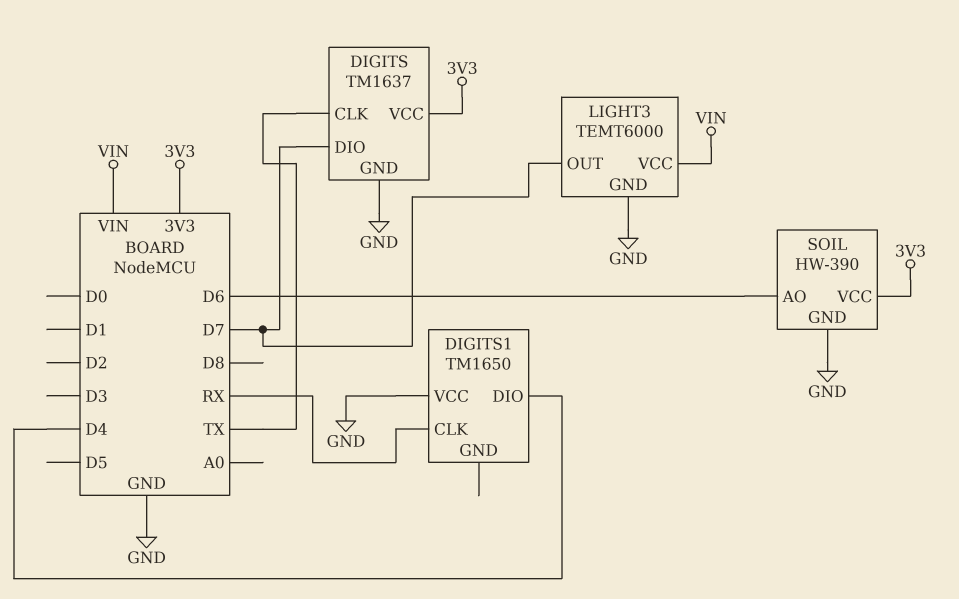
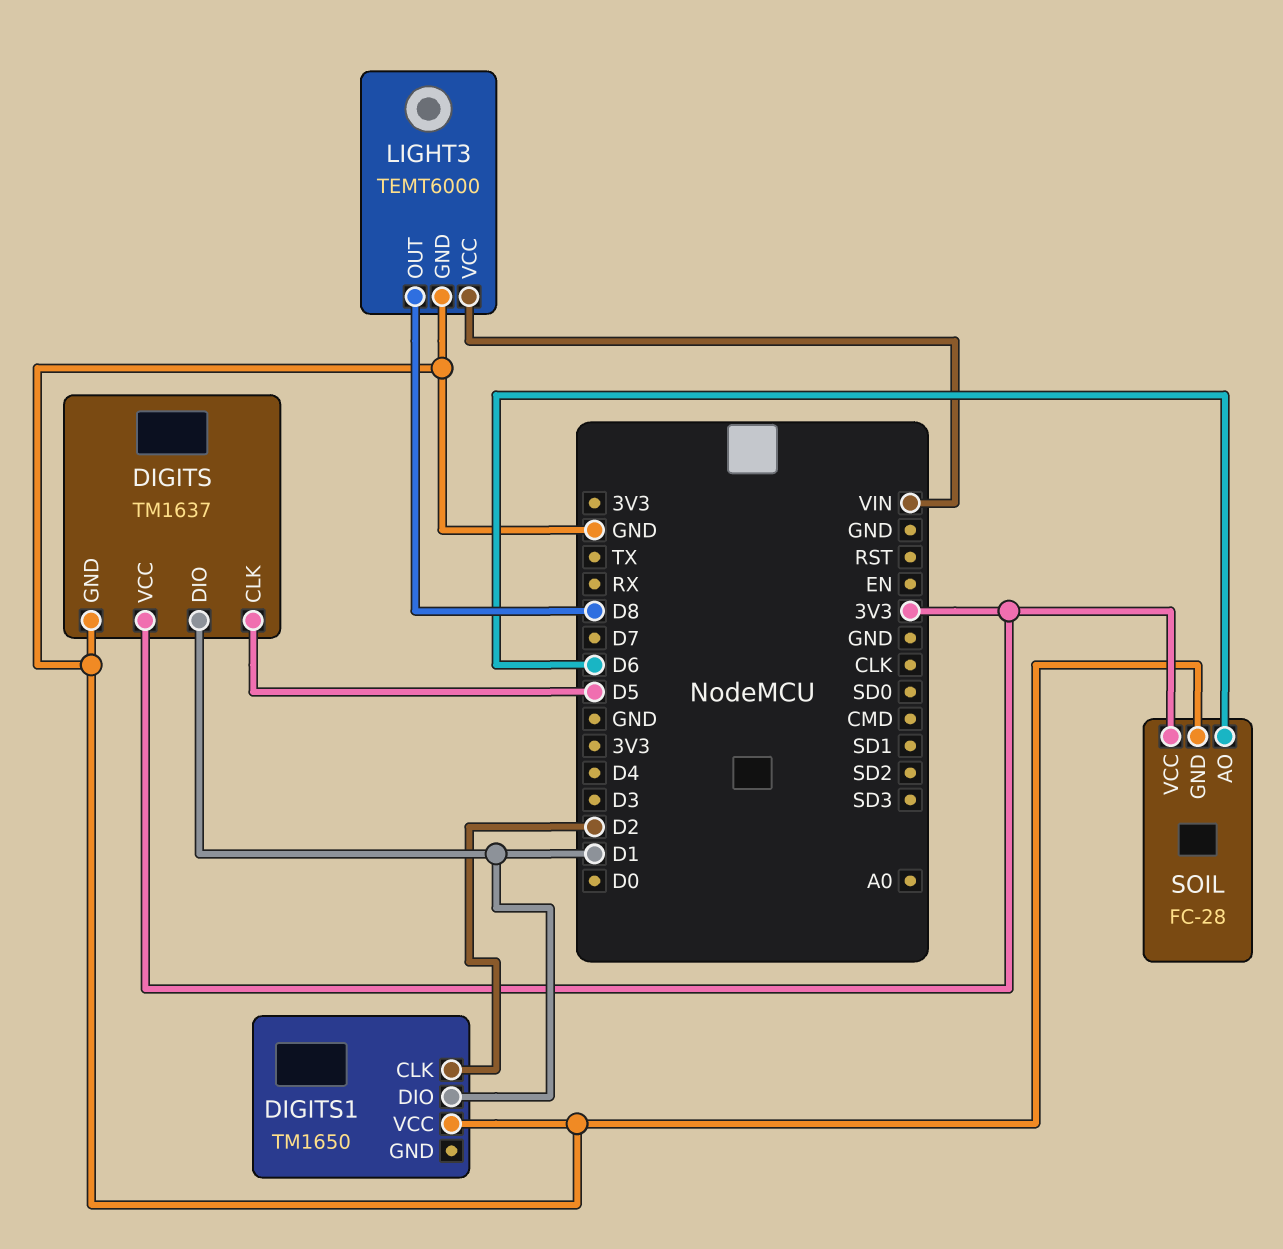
DIGITS pin CLK: TX -> D5
DIGITS pin DIO: D7 -> D1
DIGITS1 pin CLK: RX -> D2
DIGITS1 pin DIO: D4 -> D1
LIGHT3 pin OUT: D7 -> D8
SOIL: HW-390 -> FC-28

